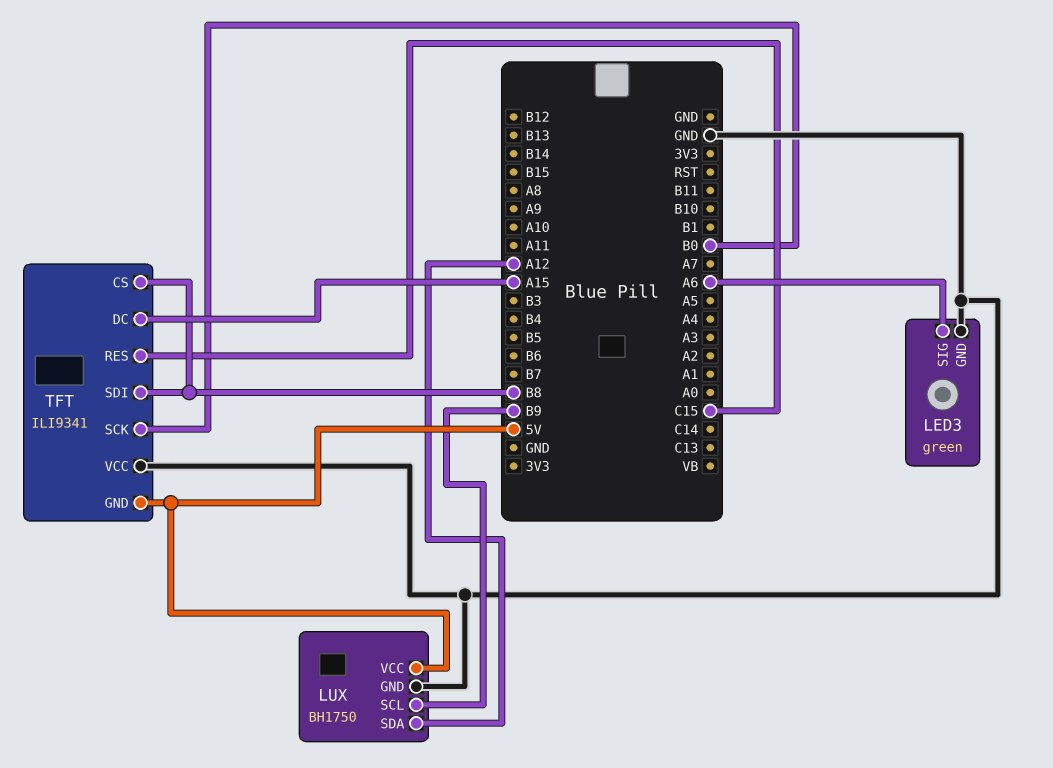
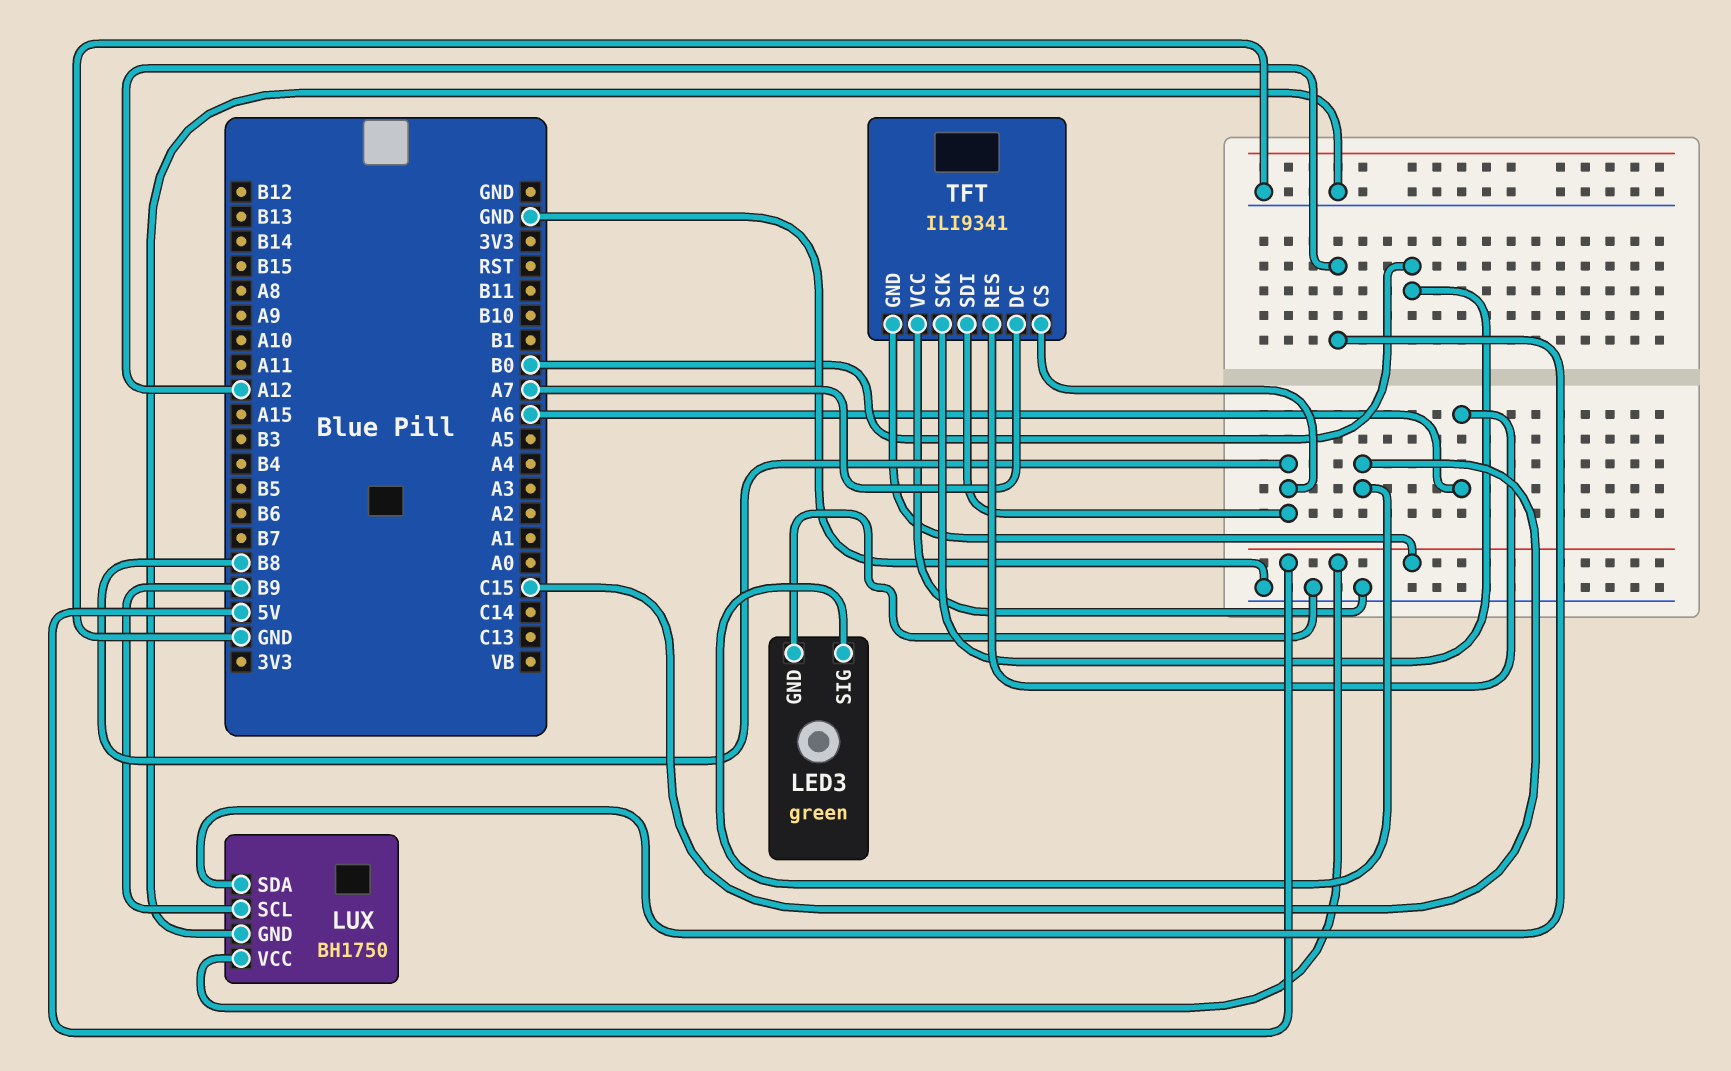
LED3 pin SIG: A6 -> C15
TFT pin DC: A15 -> A7
TFT pin RES: C15 -> A6

